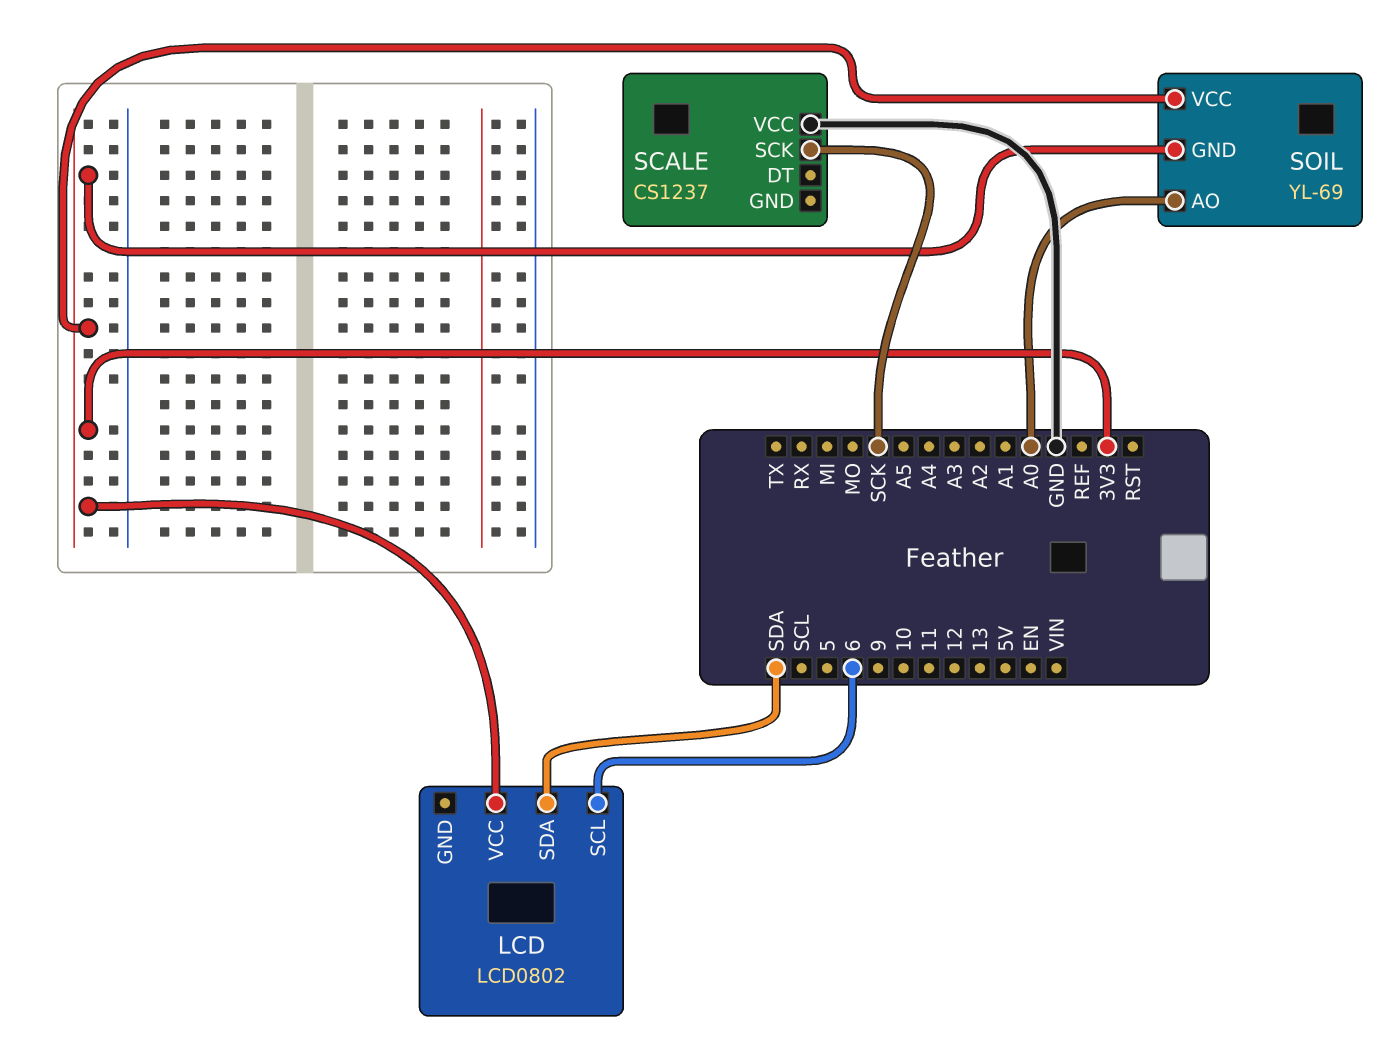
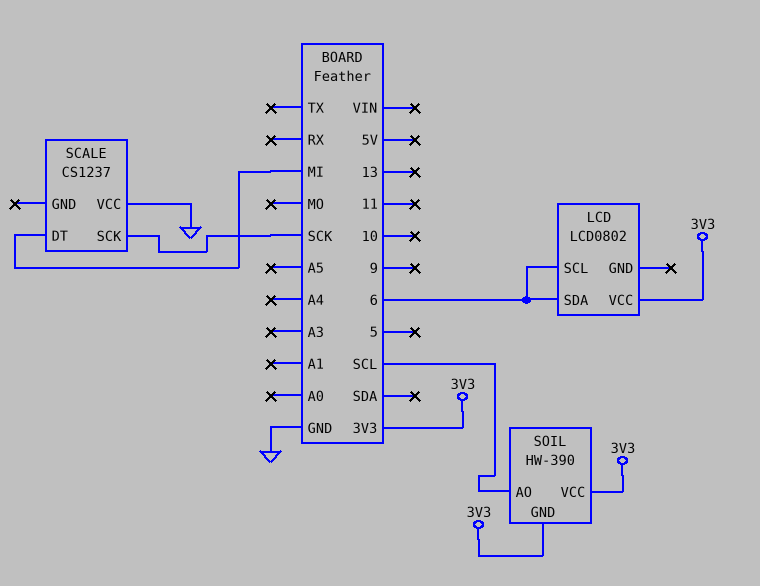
LCD pin SDA: SDA -> 6
SCALE pin DT: none -> MI
SOIL: YL-69 -> HW-390
SOIL pin AO: A0 -> SCL

